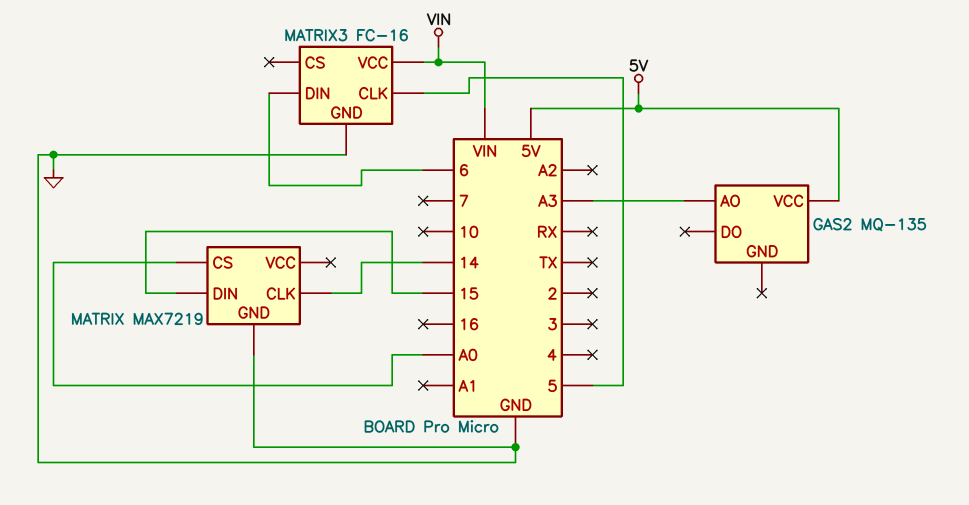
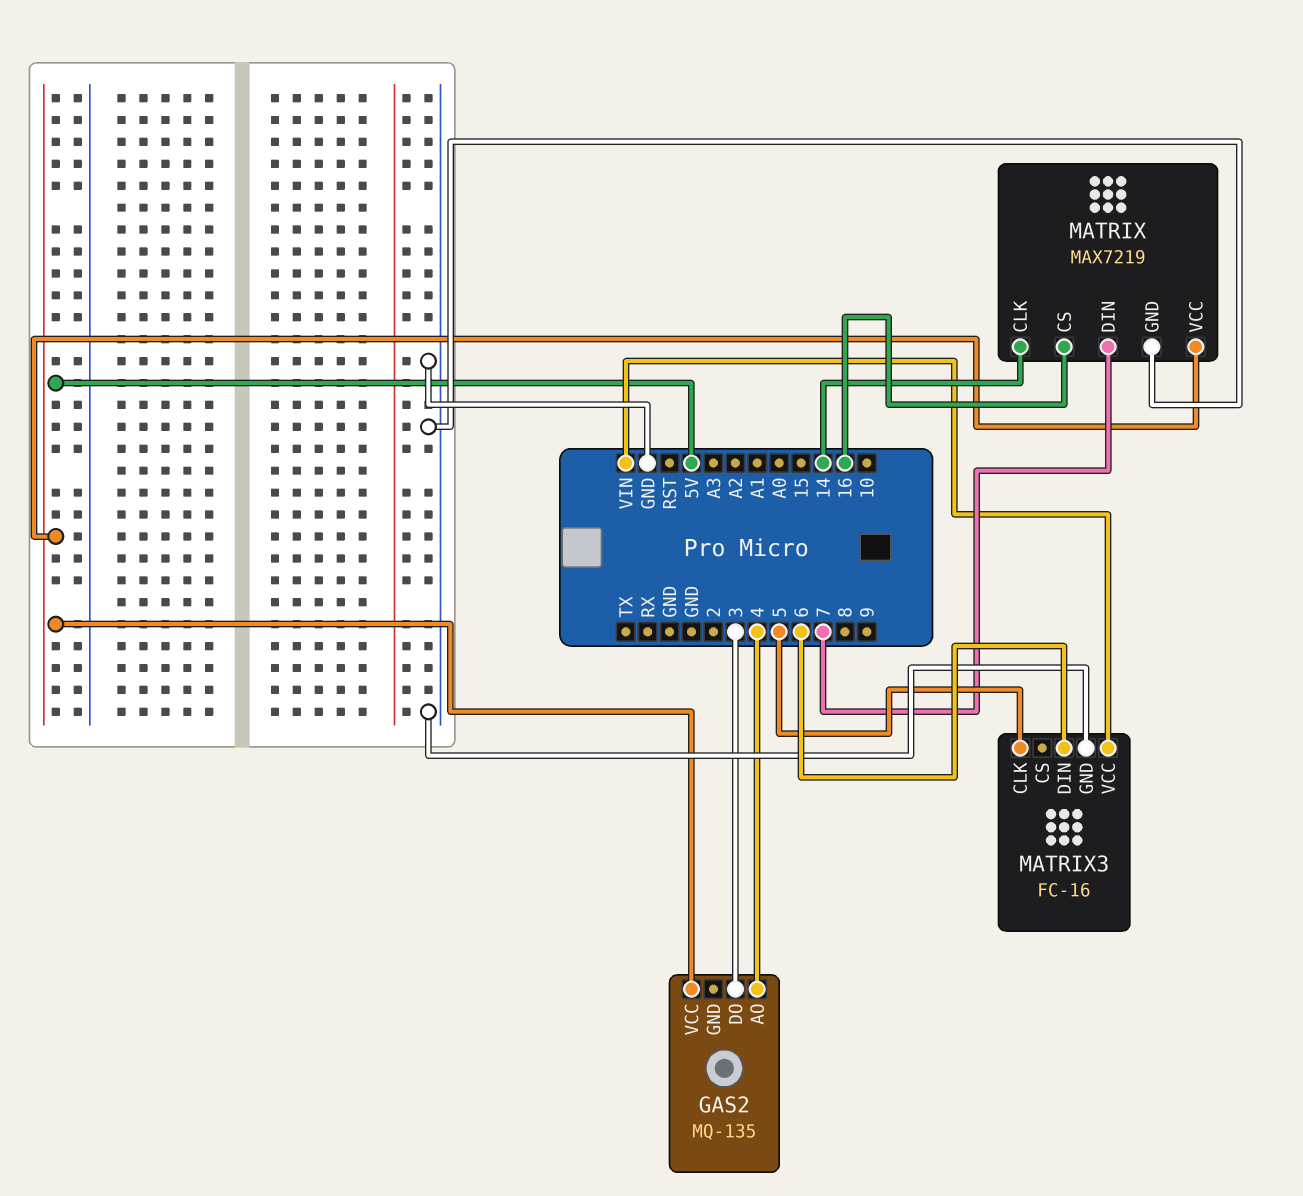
GAS2 pin AO: A3 -> 4
GAS2 pin DO: none -> 3
MATRIX pin CS: A0 -> 16
MATRIX pin DIN: 15 -> 7
MATRIX pin VCC: none -> 5V

